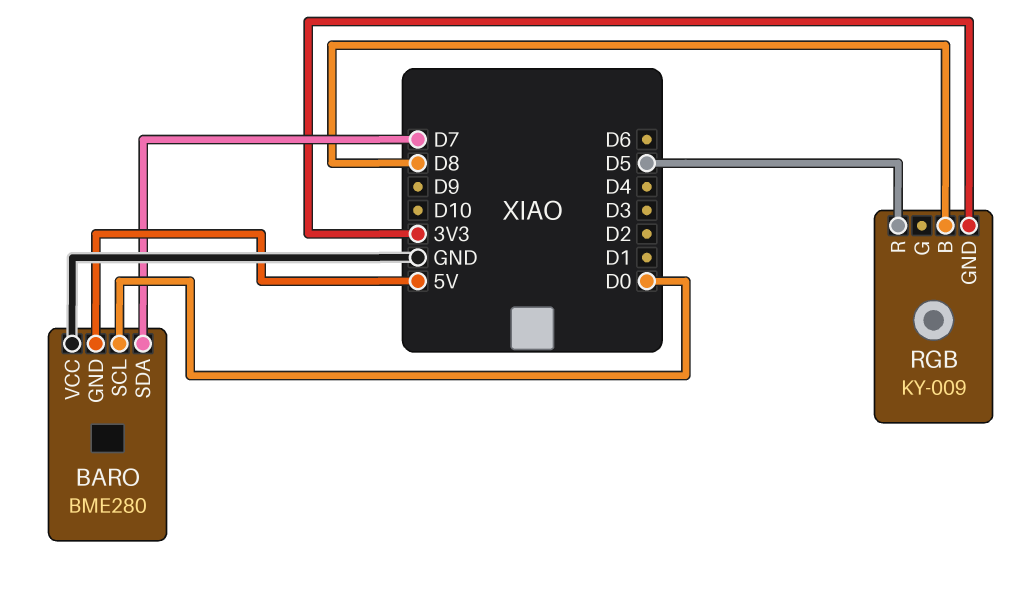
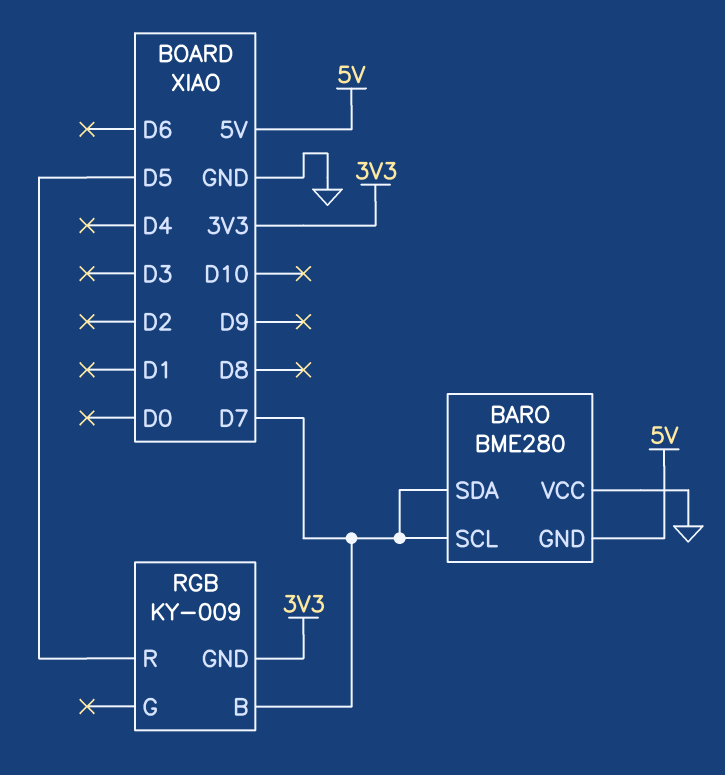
BARO pin SCL: D0 -> D7
RGB pin B: D8 -> D7

